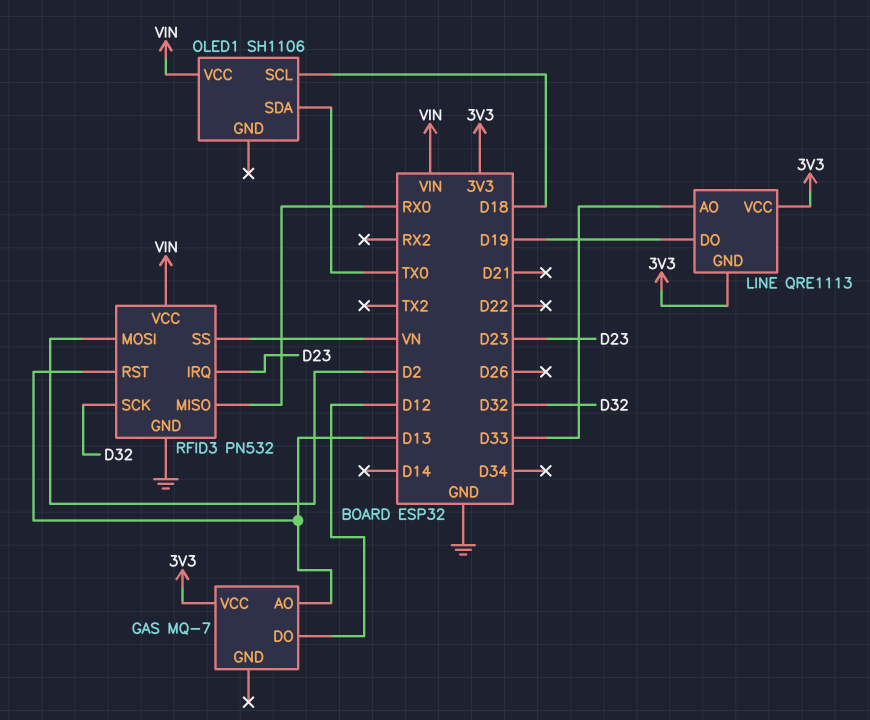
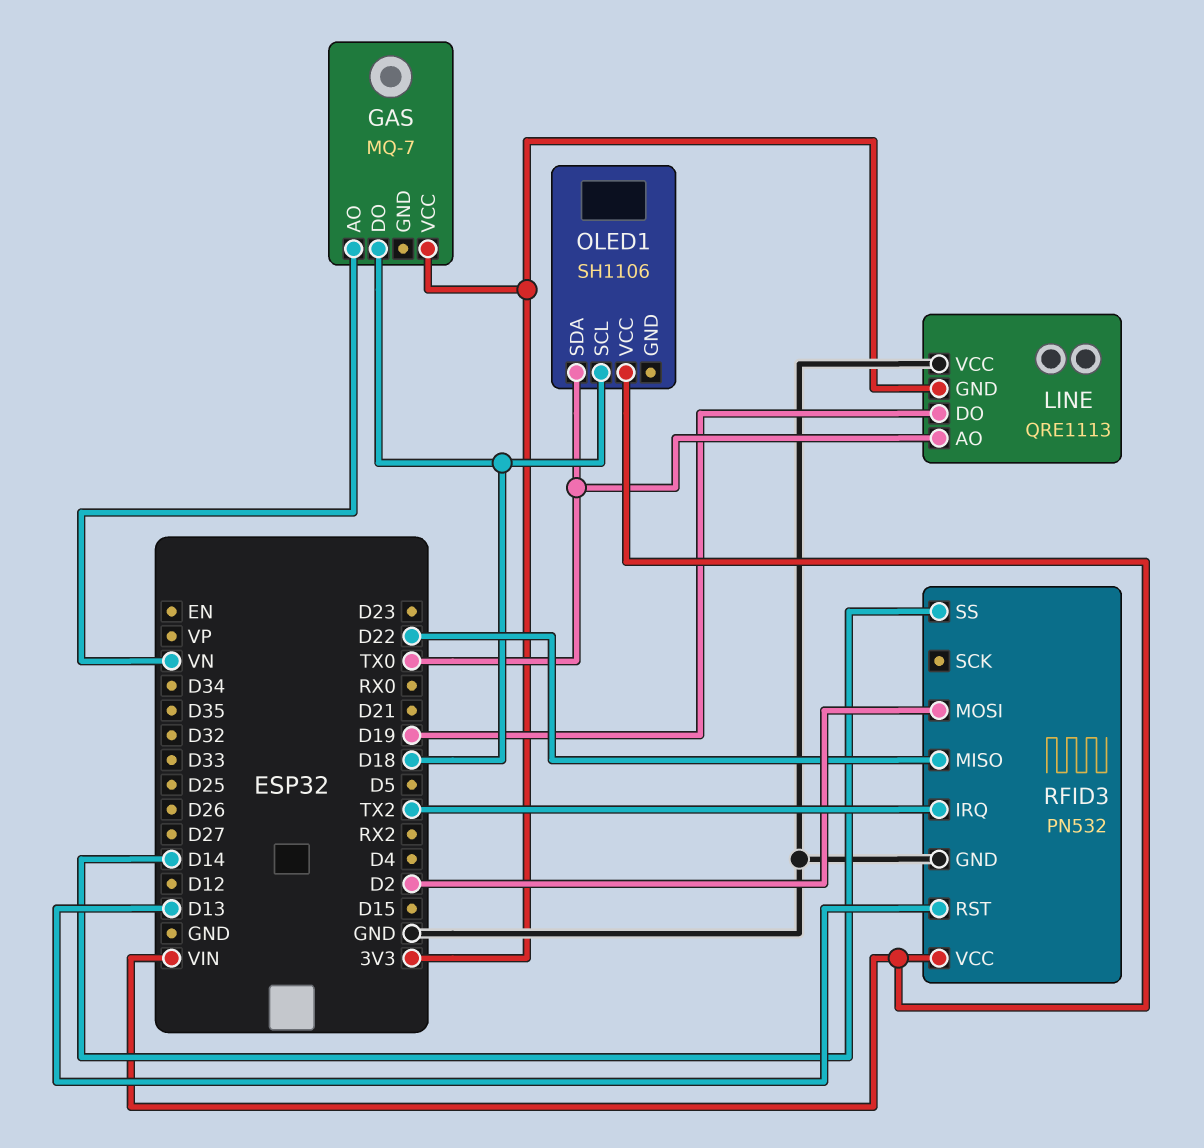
GAS pin AO: D13 -> VN
GAS pin DO: D12 -> D18
LINE pin AO: D33 -> TX0
LINE pin VCC: 3V3 -> GND
RFID3 pin IRQ: D23 -> TX2
RFID3 pin MISO: RX0 -> D22
RFID3 pin SCK: D32 -> none
RFID3 pin SS: VN -> D14

